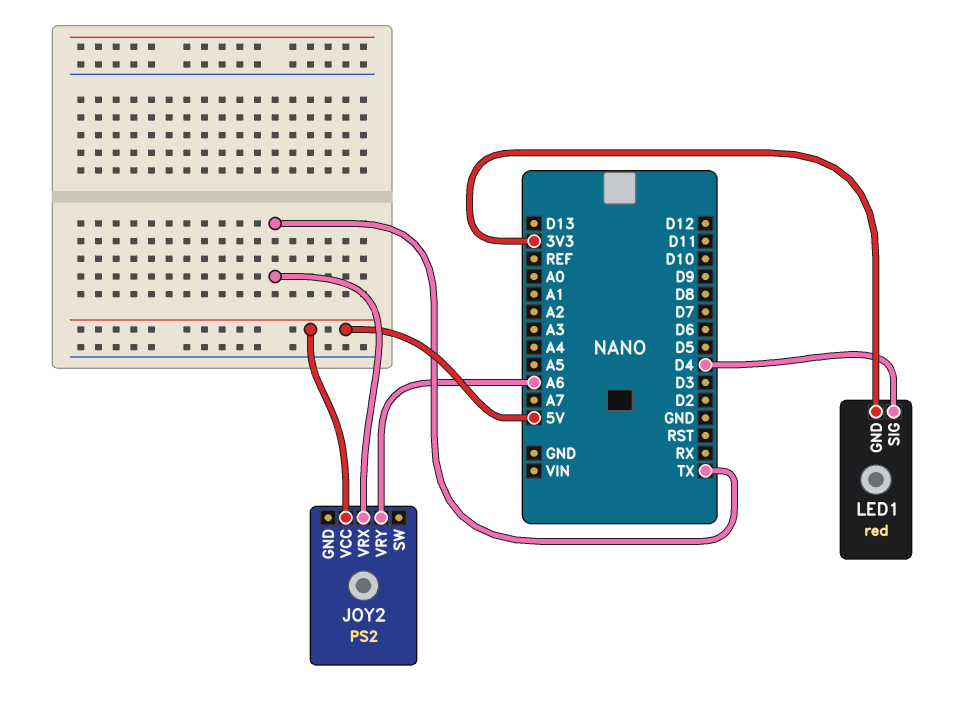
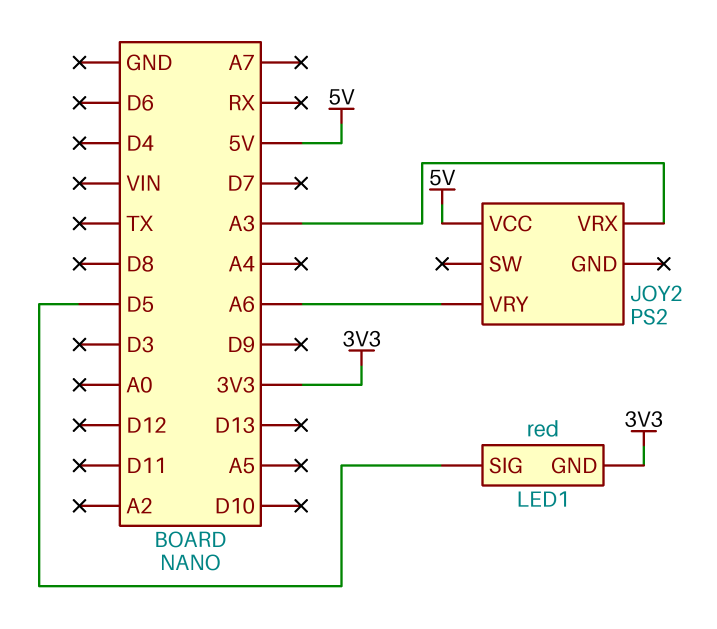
JOY2 pin VRX: TX -> A3
LED1 pin SIG: D4 -> D5

